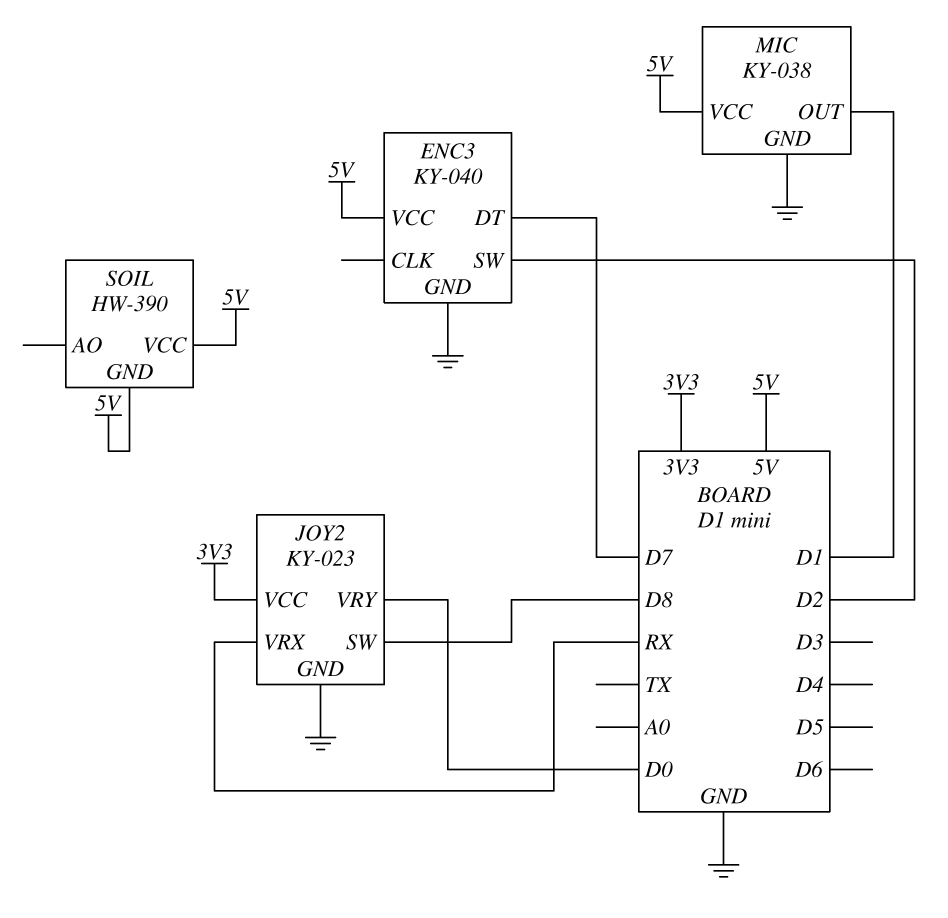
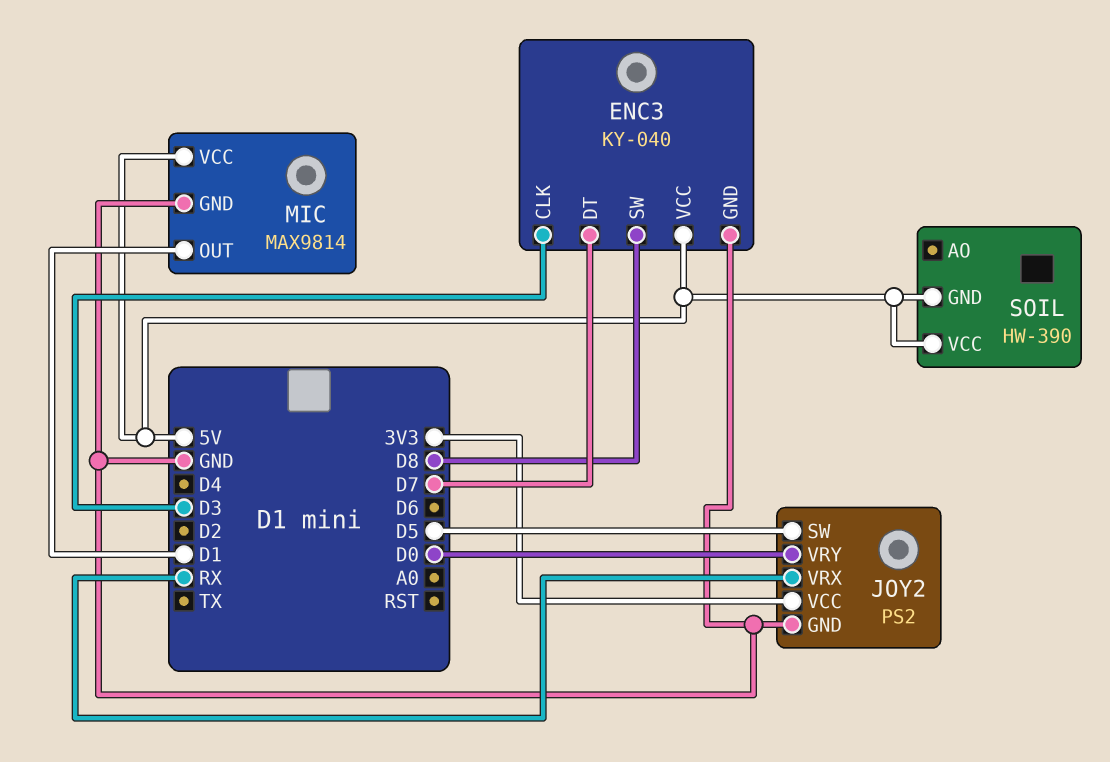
ENC3 pin CLK: none -> D3
ENC3 pin SW: D2 -> D8
JOY2: KY-023 -> PS2
JOY2 pin SW: D8 -> D5
MIC: KY-038 -> MAX9814

